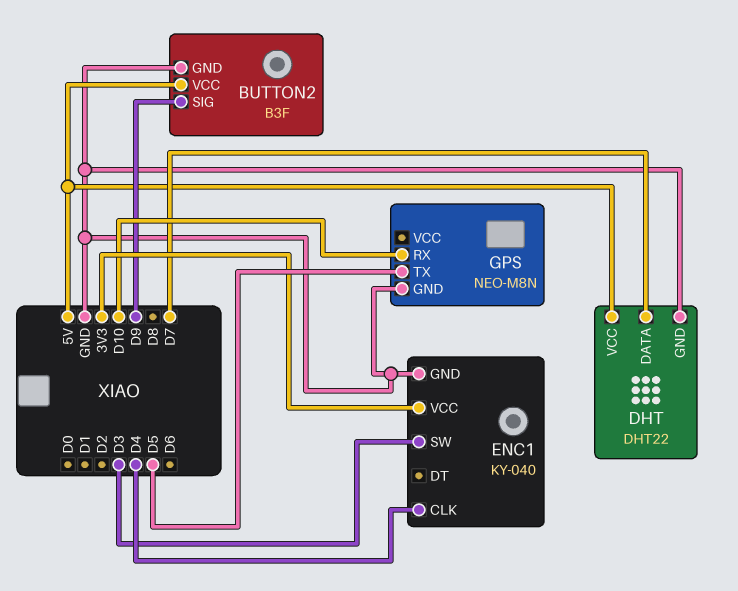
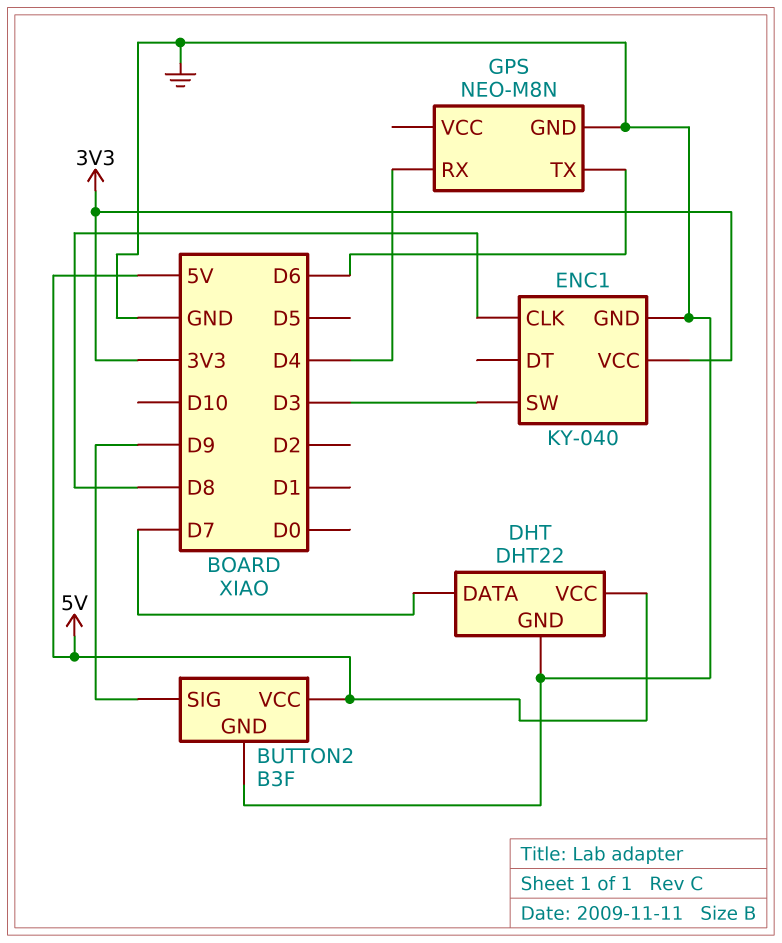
ENC1 pin CLK: D4 -> D8
GPS pin RX: D10 -> D4
GPS pin TX: D5 -> D6

